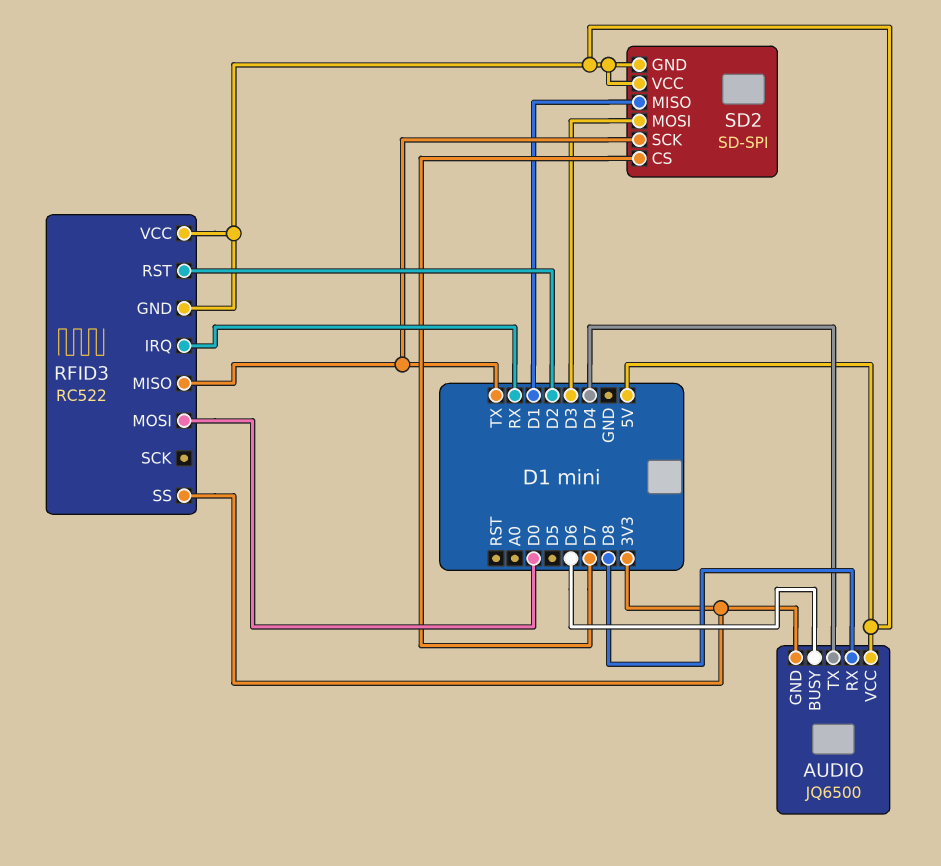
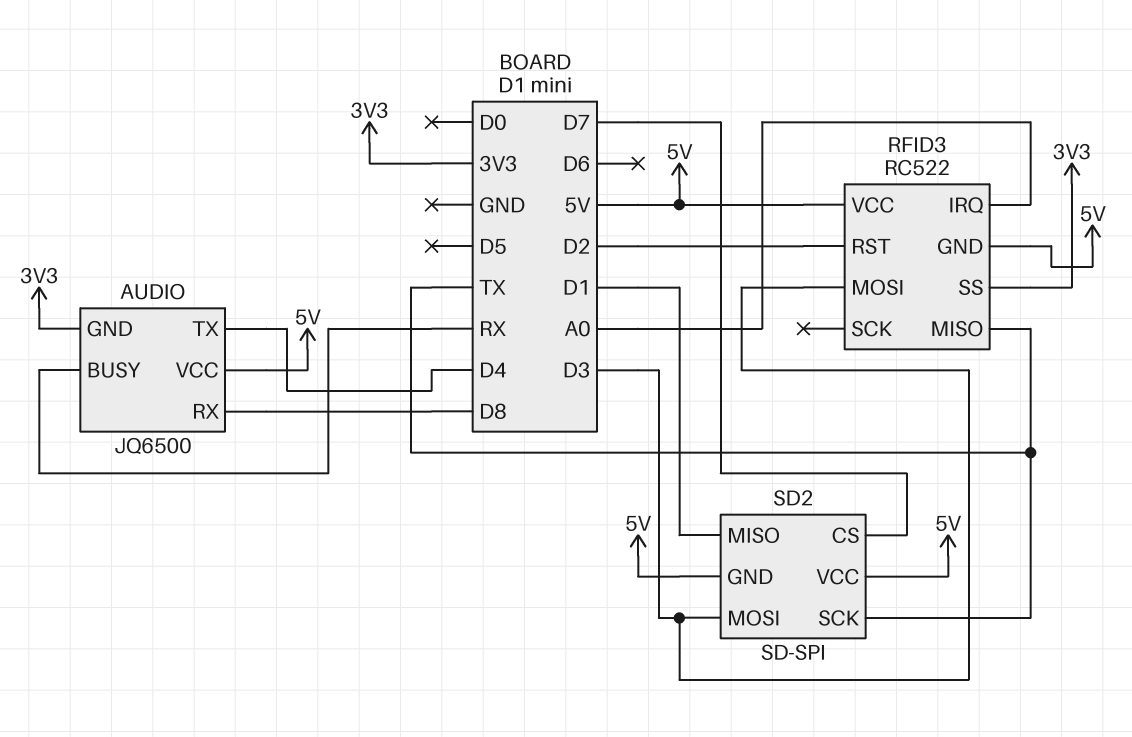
AUDIO pin BUSY: D6 -> RX
RFID3 pin IRQ: RX -> A0
RFID3 pin MOSI: D0 -> D3

